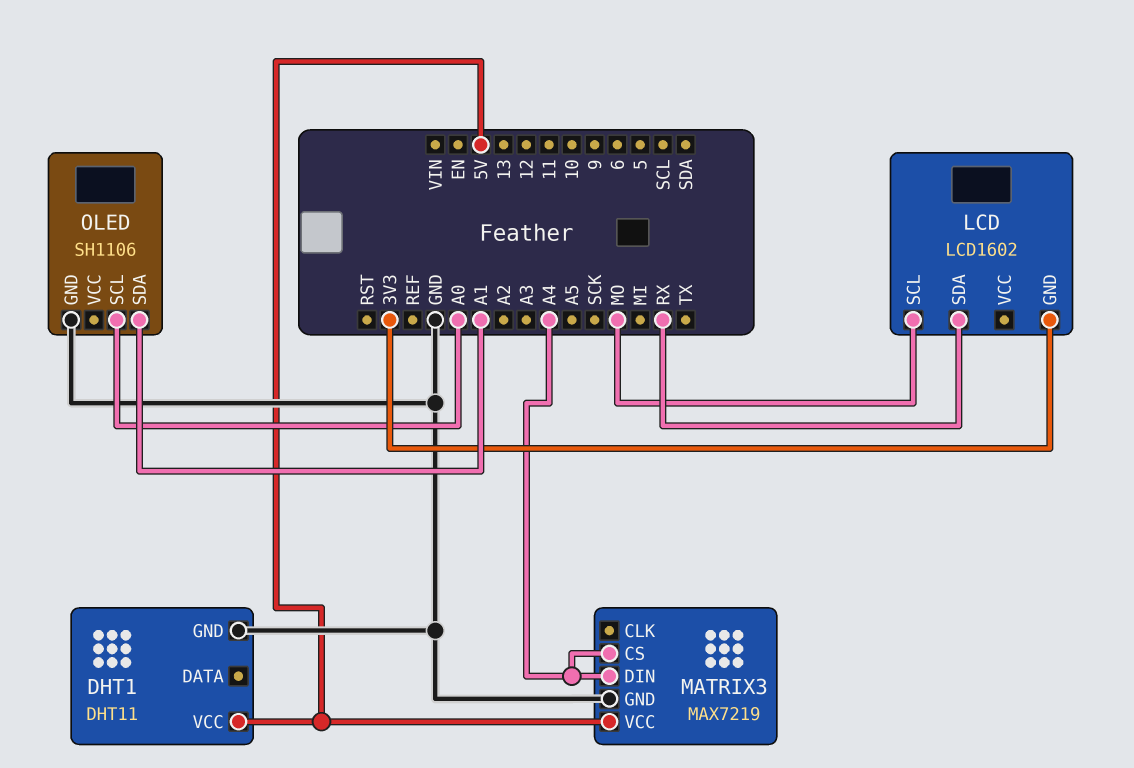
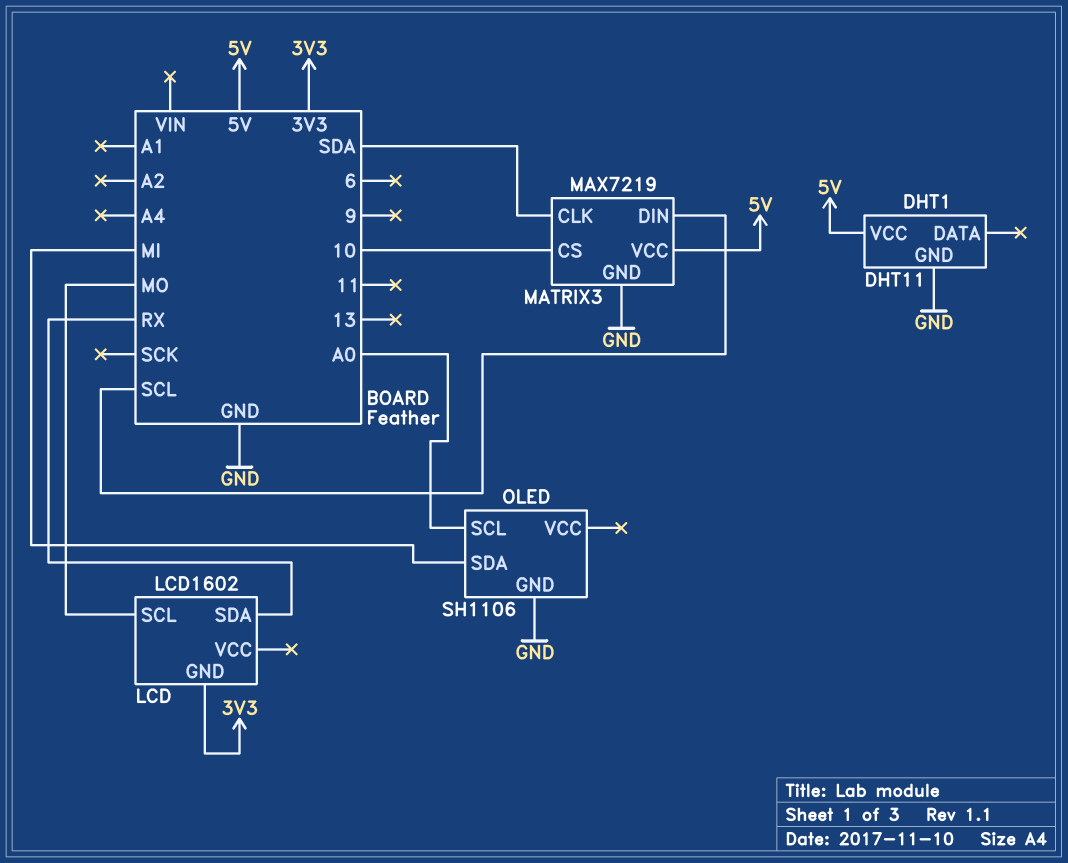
MATRIX3 pin CLK: none -> SDA
MATRIX3 pin CS: A4 -> 10
MATRIX3 pin DIN: A4 -> SCL
OLED pin SDA: A1 -> MI

